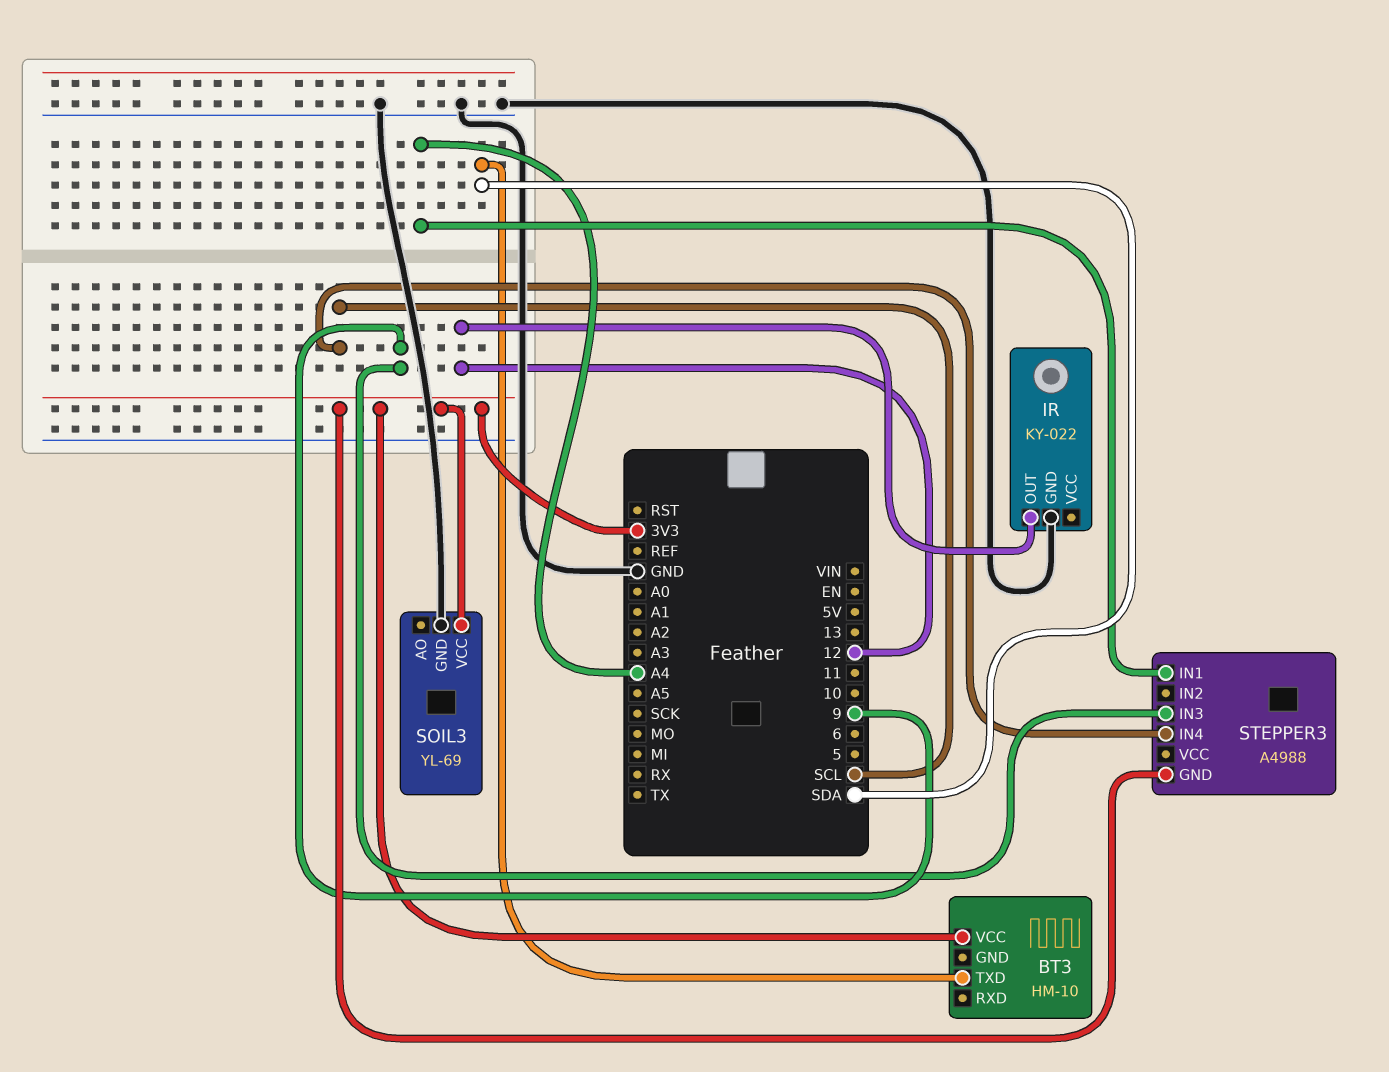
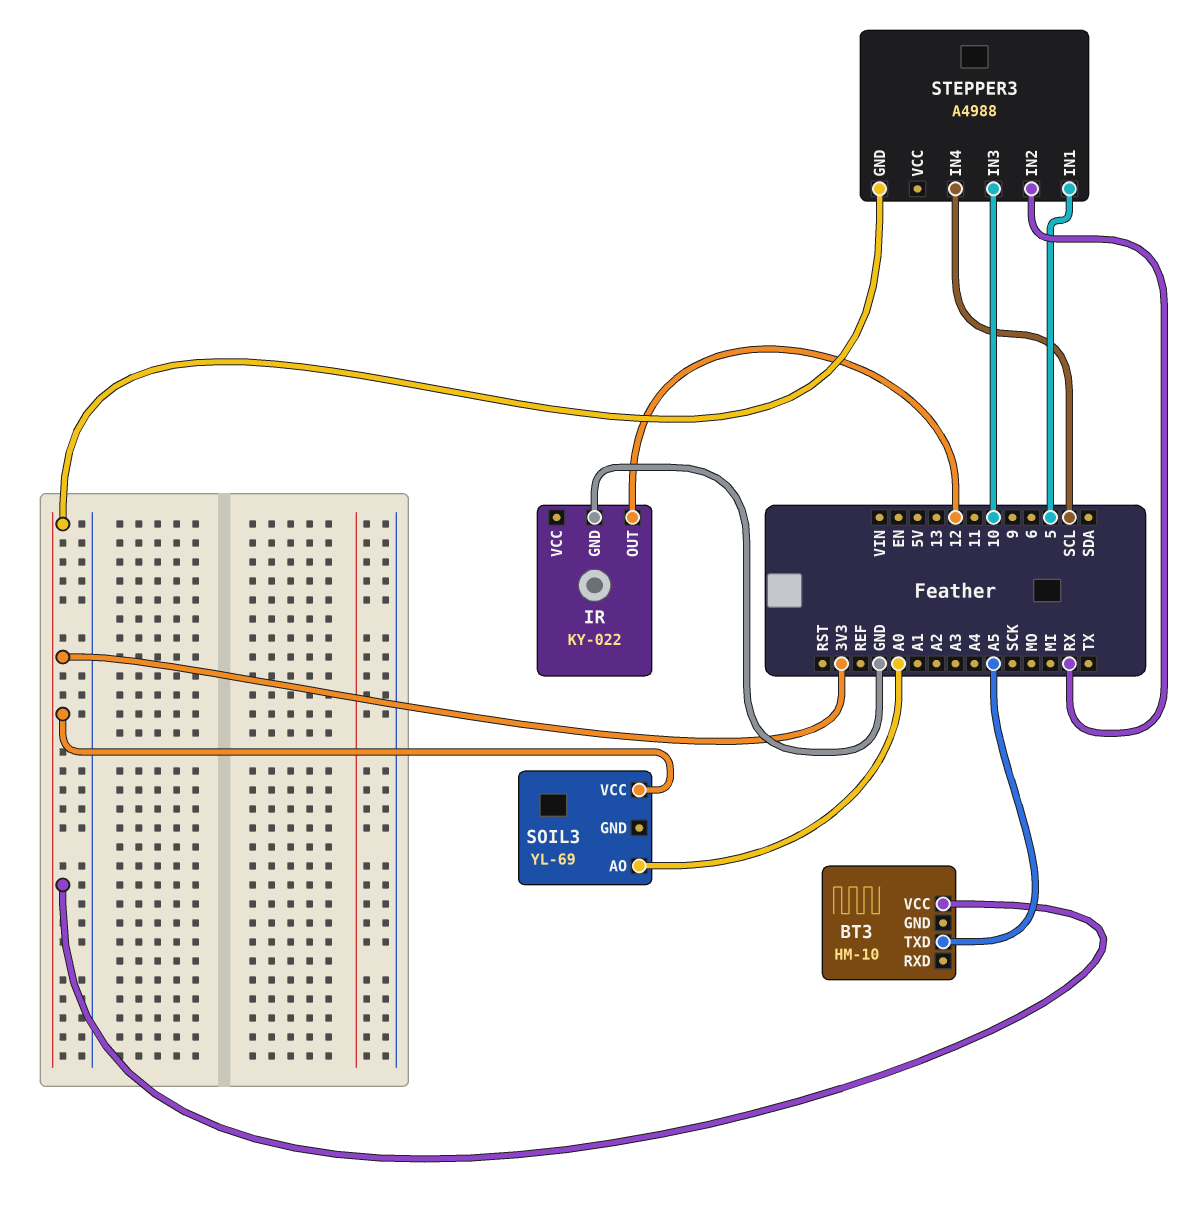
BT3 pin TXD: SDA -> A5
SOIL3 pin AO: none -> A0
SOIL3 pin GND: GND -> none
STEPPER3 pin IN1: A4 -> 5
STEPPER3 pin IN2: none -> RX
STEPPER3 pin IN3: 9 -> 10

